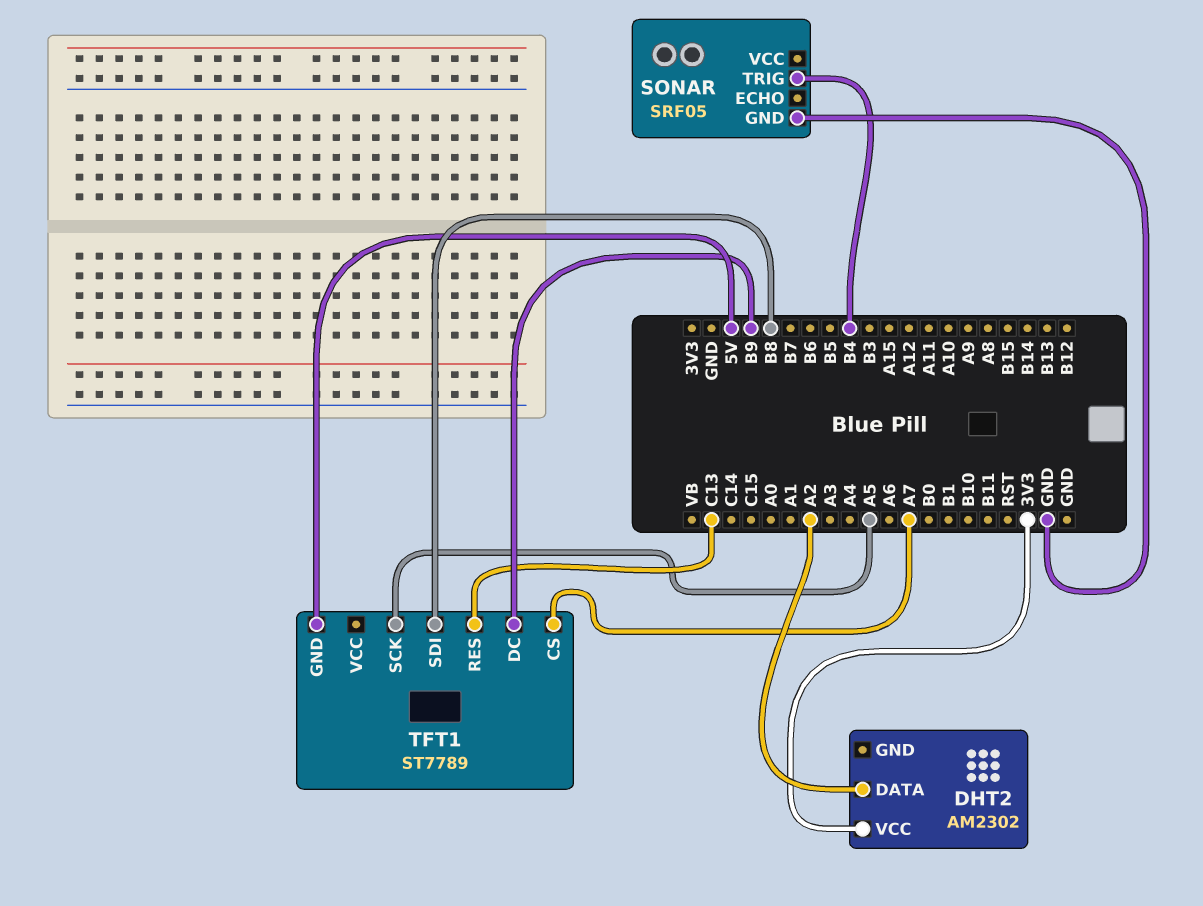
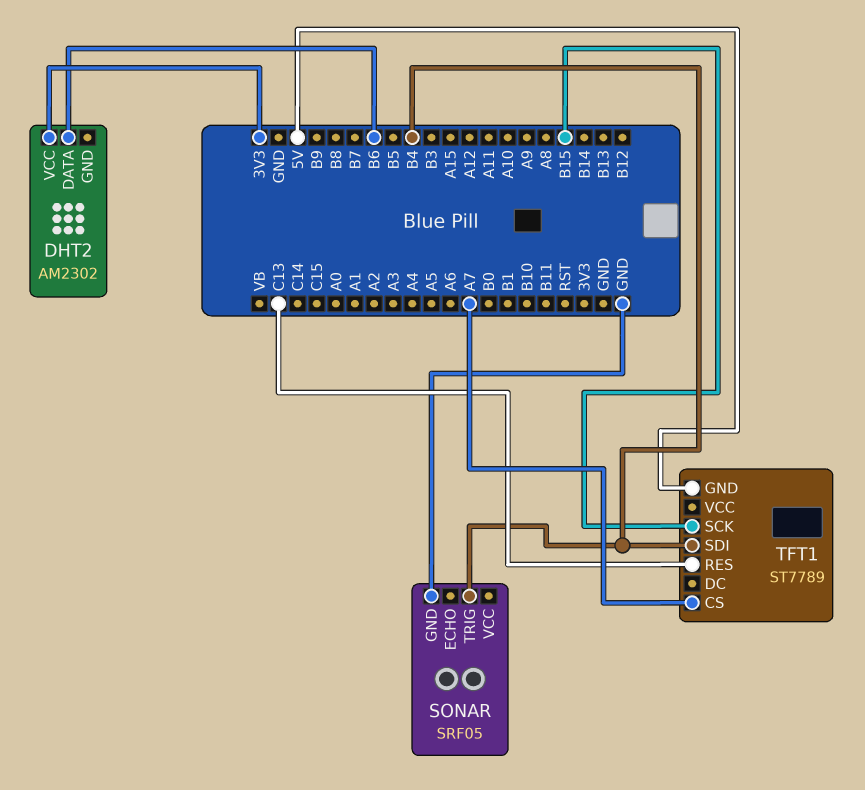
DHT2 pin DATA: A2 -> B6
TFT1 pin DC: B9 -> none
TFT1 pin SCK: A5 -> B15
TFT1 pin SDI: B8 -> B4

